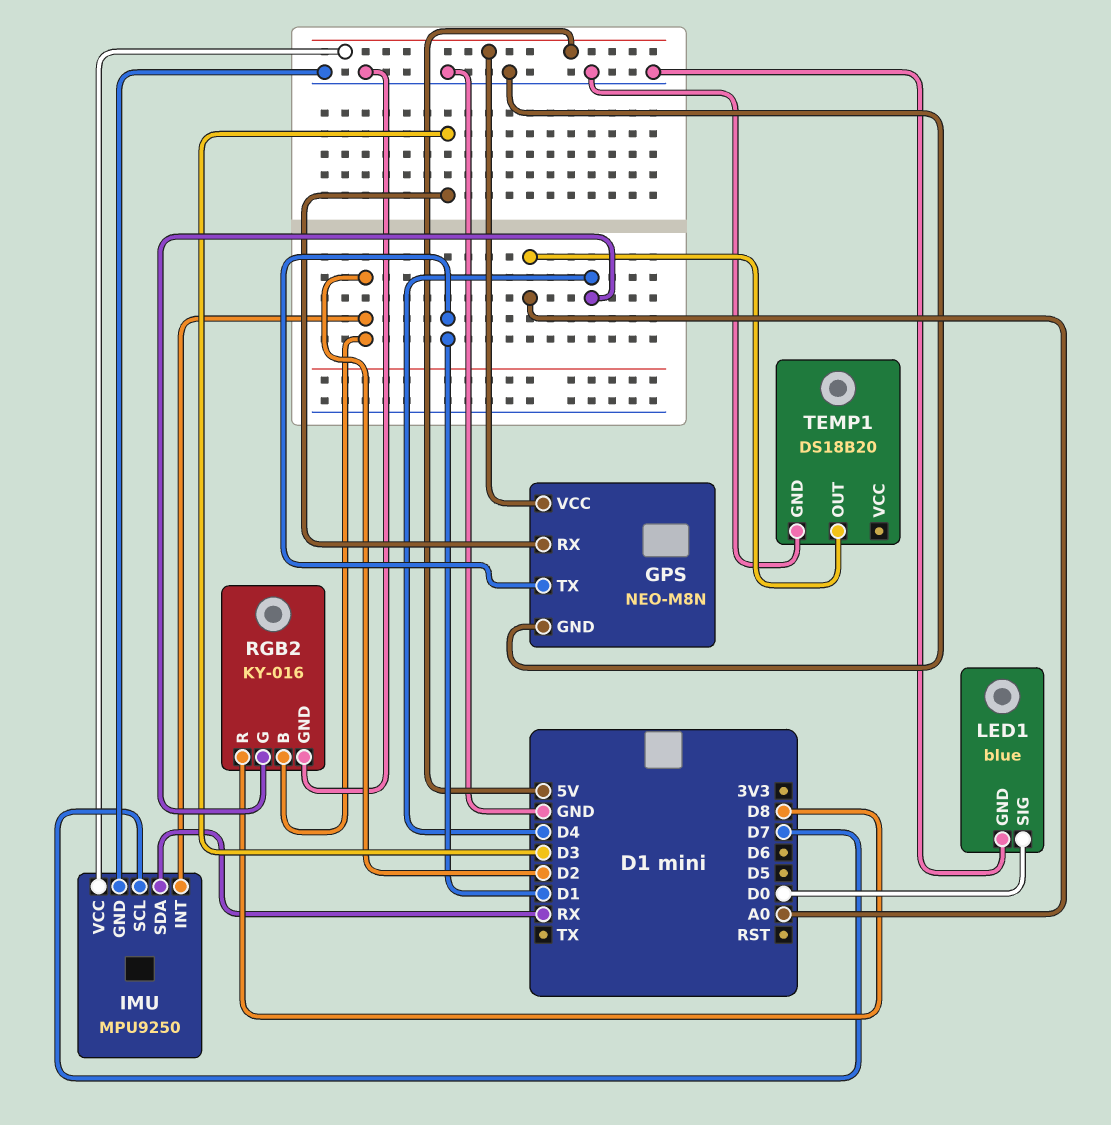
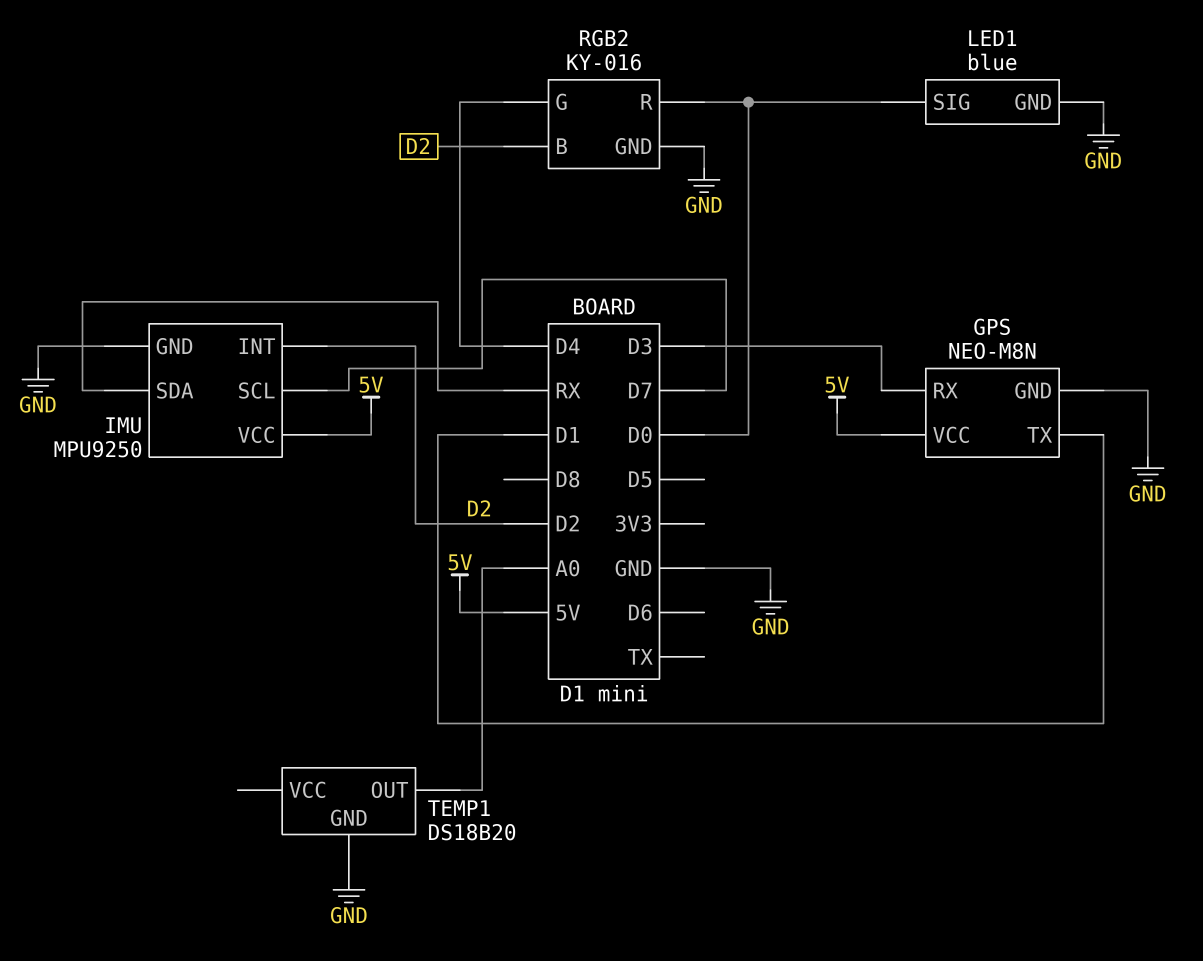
RGB2 pin R: D8 -> D0

